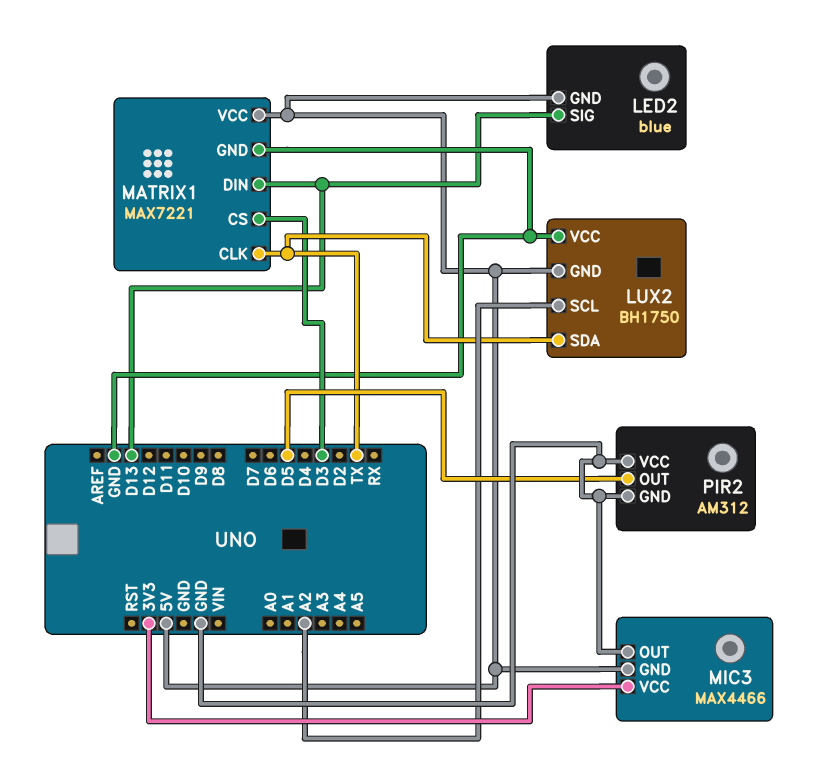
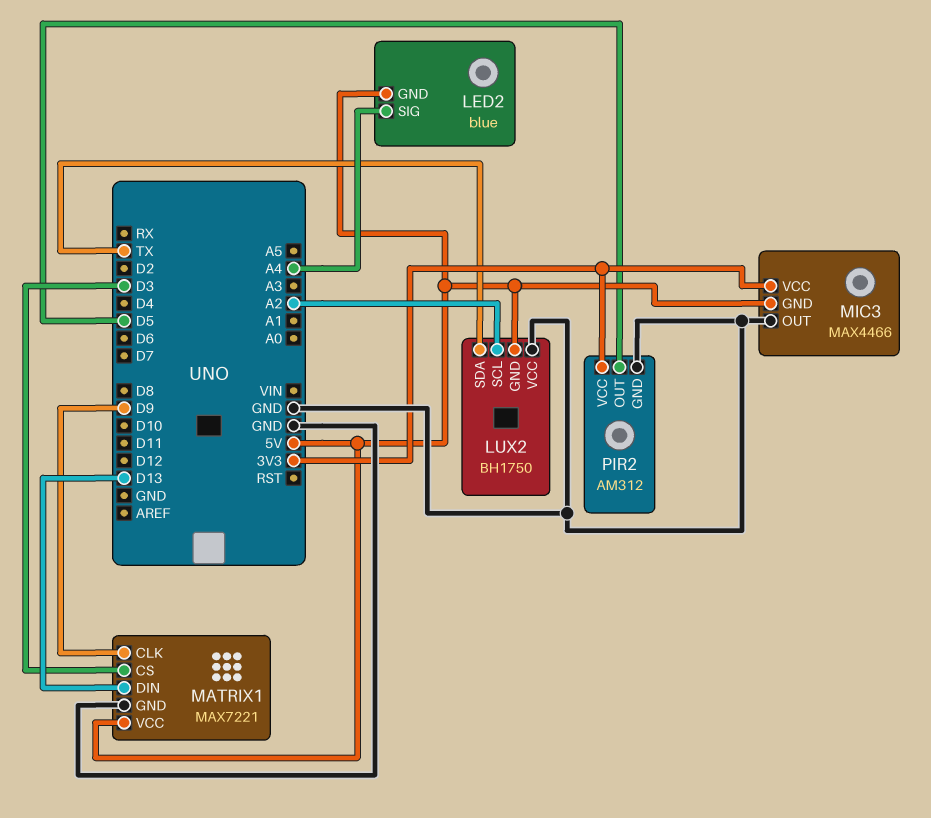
LED2 pin SIG: D13 -> A4
MATRIX1 pin CLK: TX -> D9
PIR2 pin VCC: GND -> 3V3

